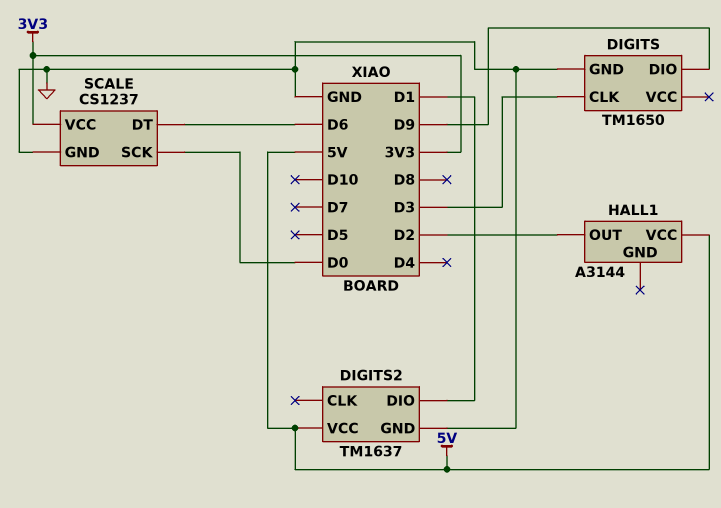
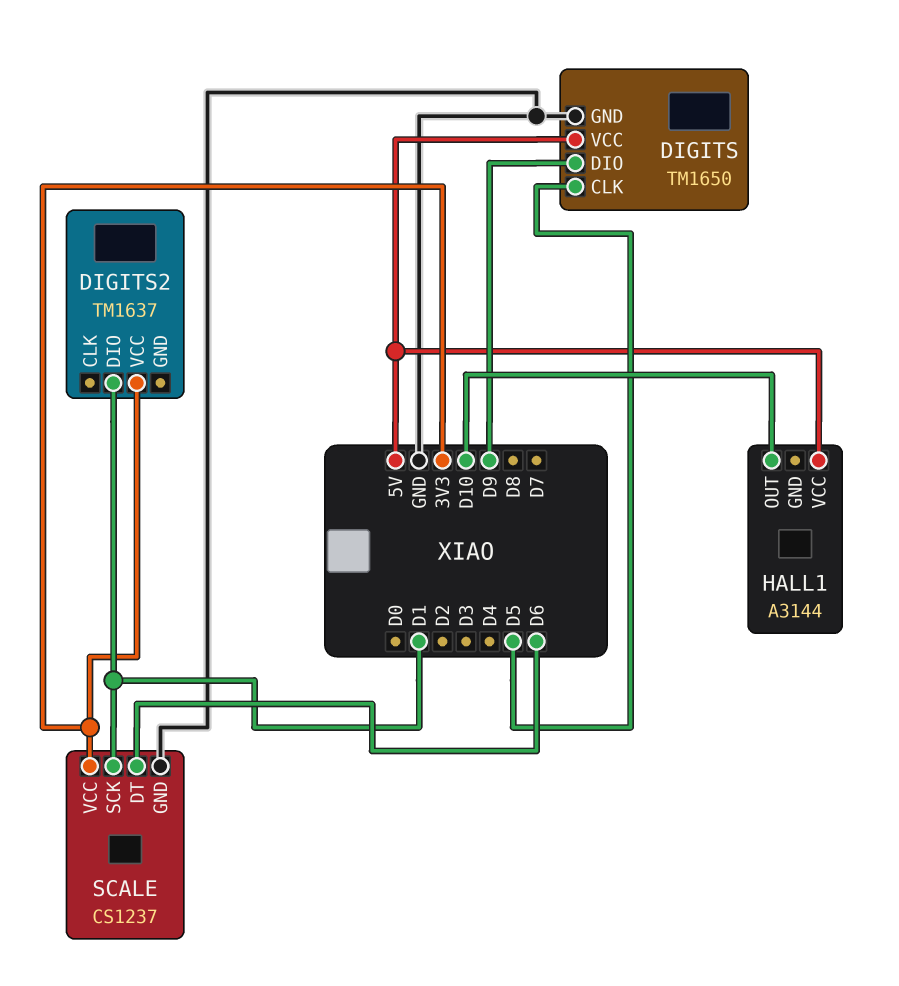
DIGITS pin CLK: D3 -> D5
DIGITS pin VCC: none -> 5V
DIGITS2 pin GND: GND -> none
DIGITS2 pin VCC: 5V -> 3V3
HALL1 pin OUT: D2 -> D10
SCALE pin SCK: D0 -> D1

